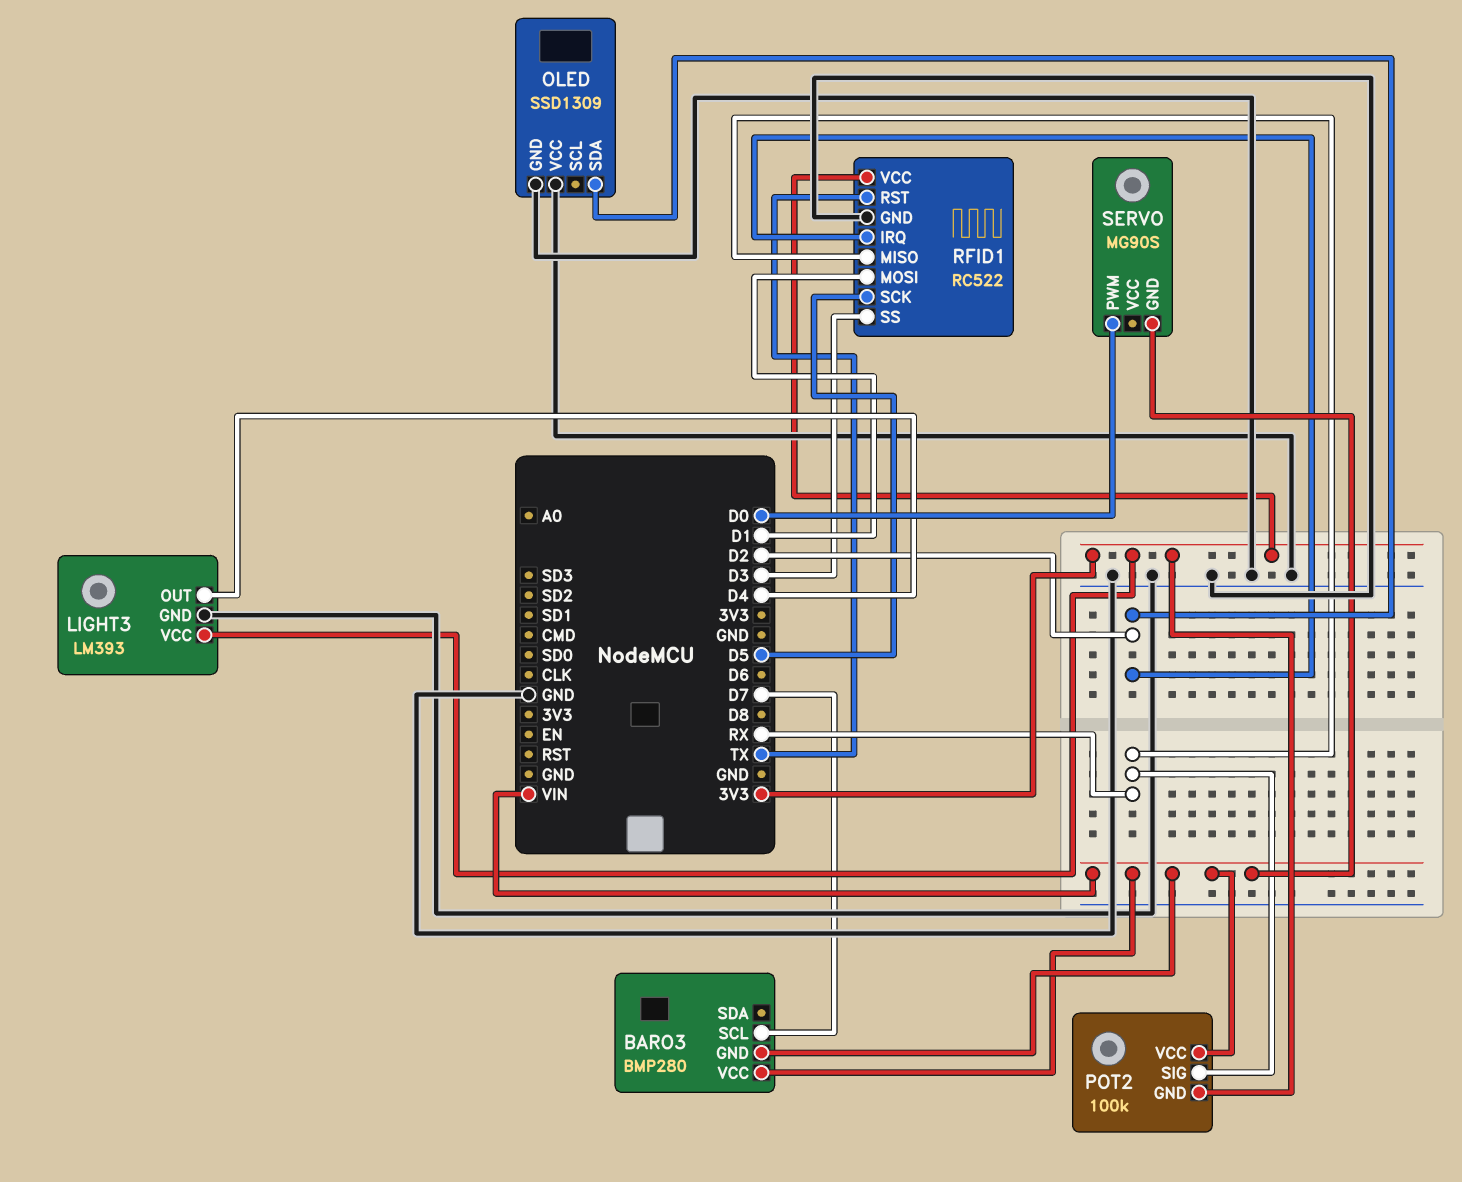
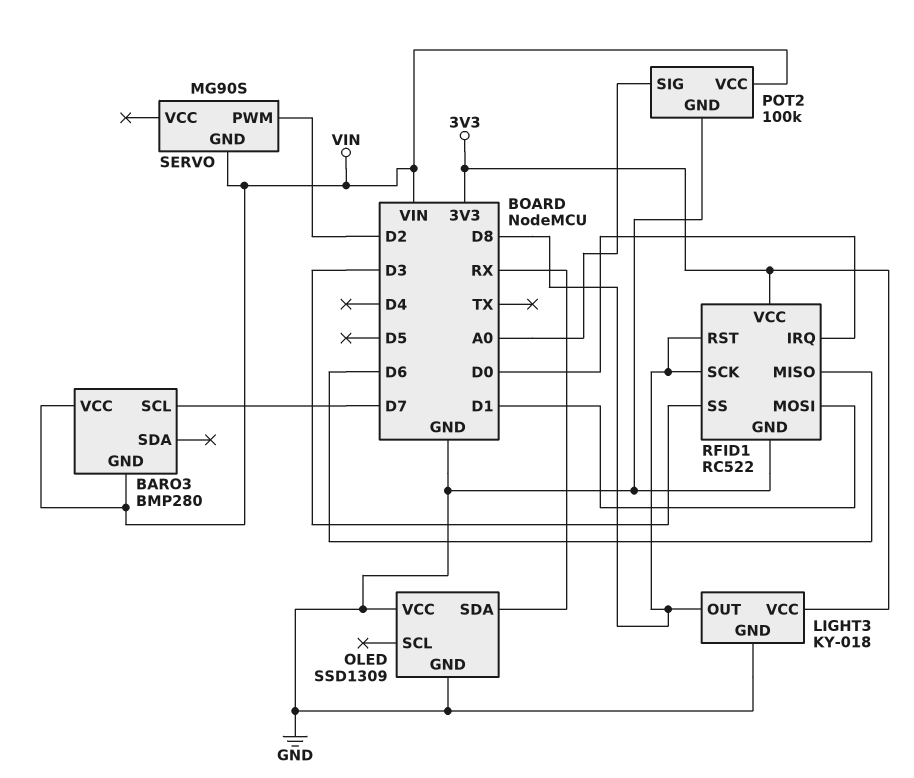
LIGHT3: LM393 -> KY-018
LIGHT3 pin OUT: D4 -> D8
OLED pin SDA: D2 -> RX
POT2 pin GND: 3V3 -> GND
POT2 pin SIG: RX -> A0
RFID1 pin IRQ: D2 -> D0
RFID1 pin MISO: RX -> D6
RFID1 pin RST: TX -> D8
RFID1 pin SCK: D5 -> D8
SERVO pin PWM: D0 -> D2

